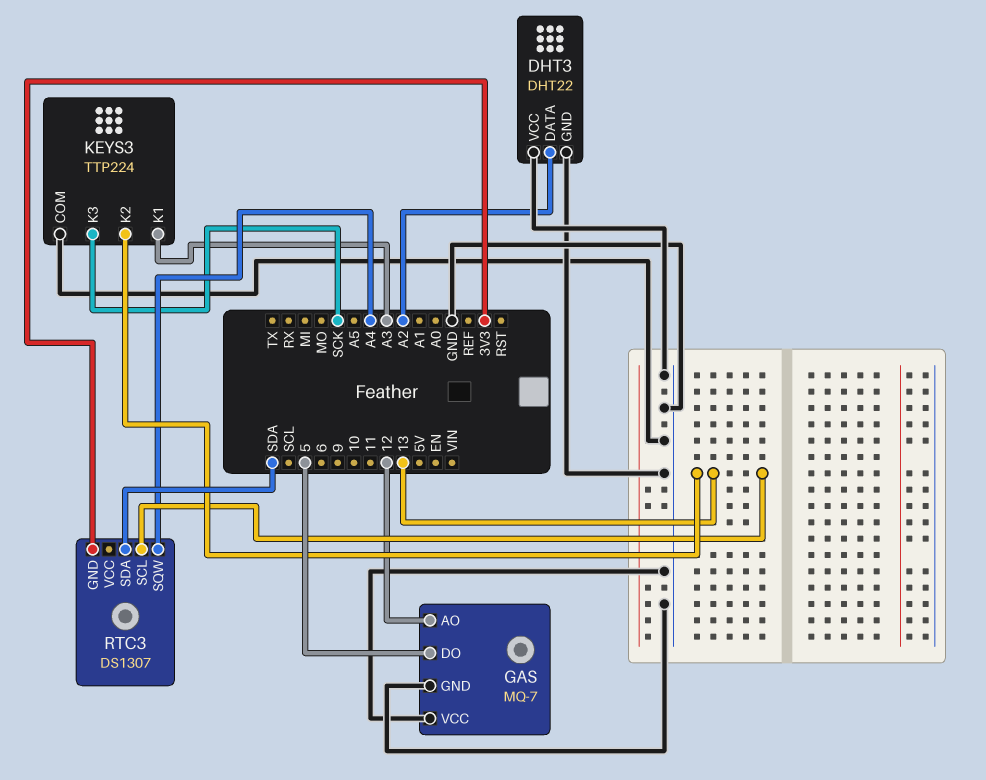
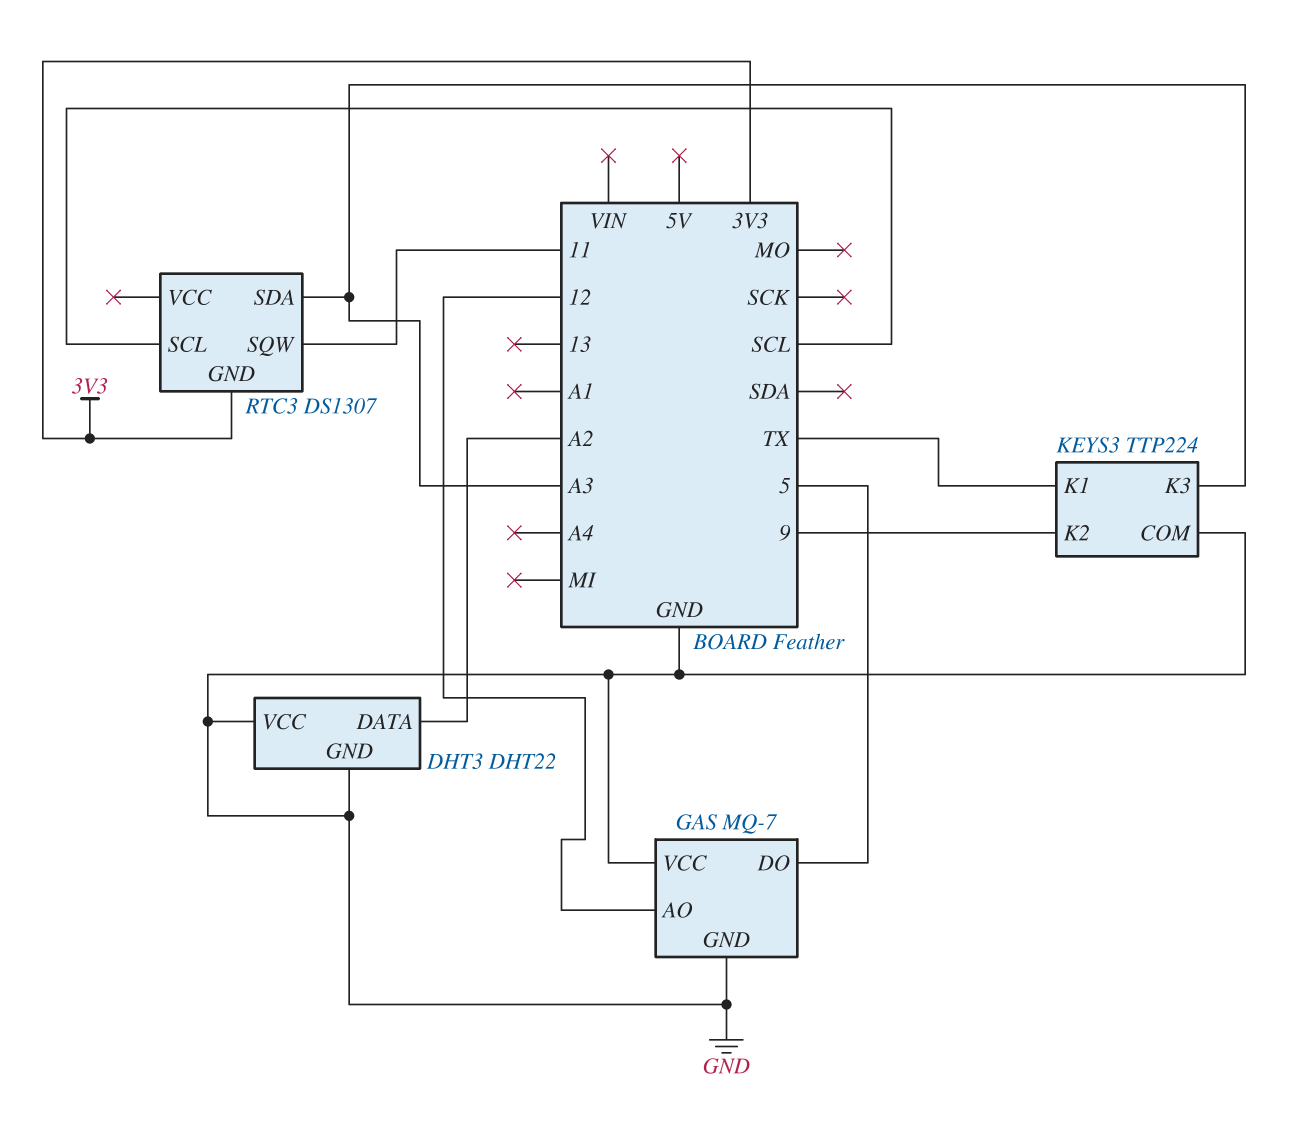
KEYS3 pin K1: A3 -> TX
KEYS3 pin K2: 13 -> 9
KEYS3 pin K3: SCK -> A3
RTC3 pin SCL: 13 -> SCL
RTC3 pin SDA: SDA -> A3
RTC3 pin SQW: A4 -> 11

